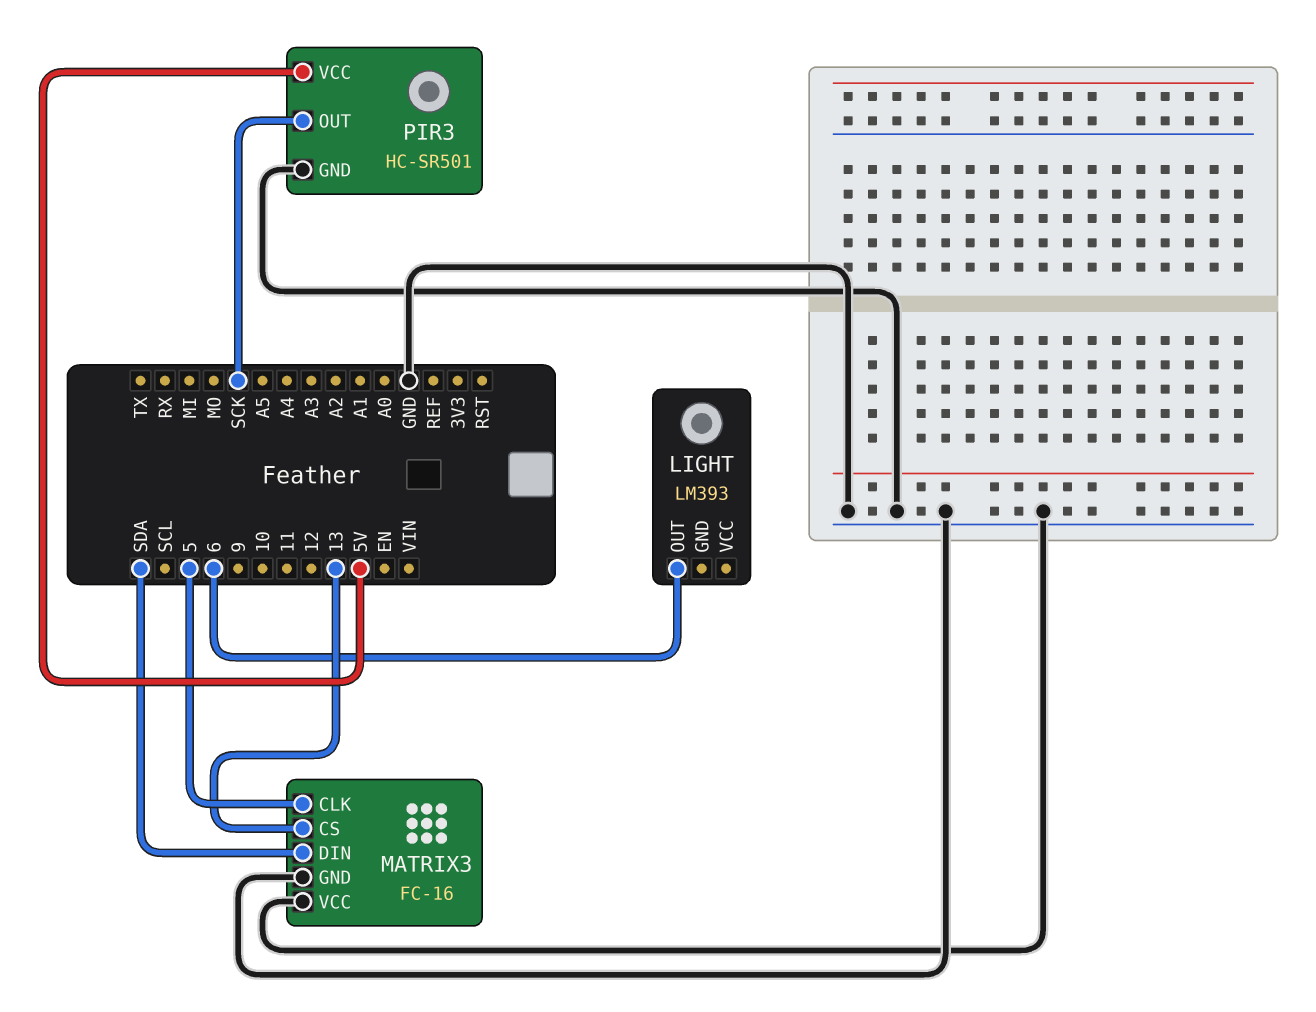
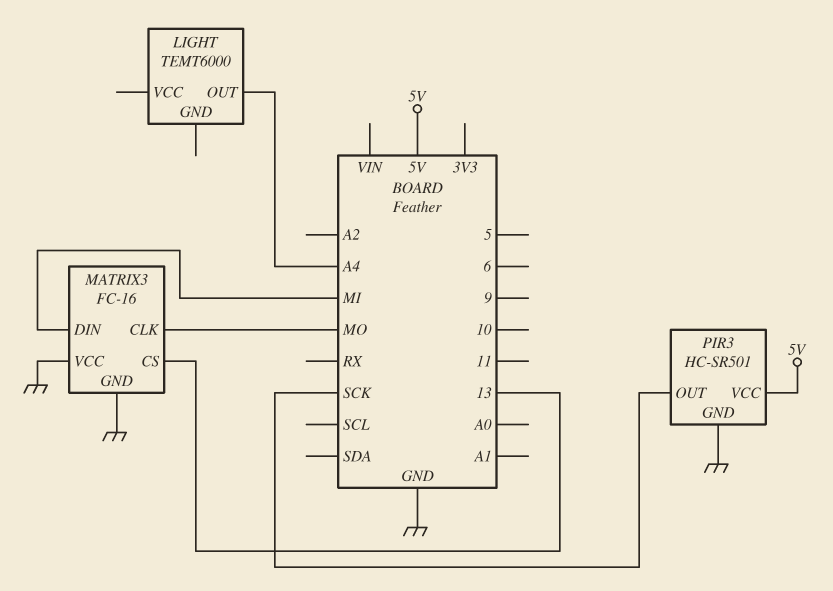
LIGHT: LM393 -> TEMT6000
LIGHT pin OUT: 6 -> A4
MATRIX3 pin CLK: 5 -> MO
MATRIX3 pin DIN: SDA -> MI

